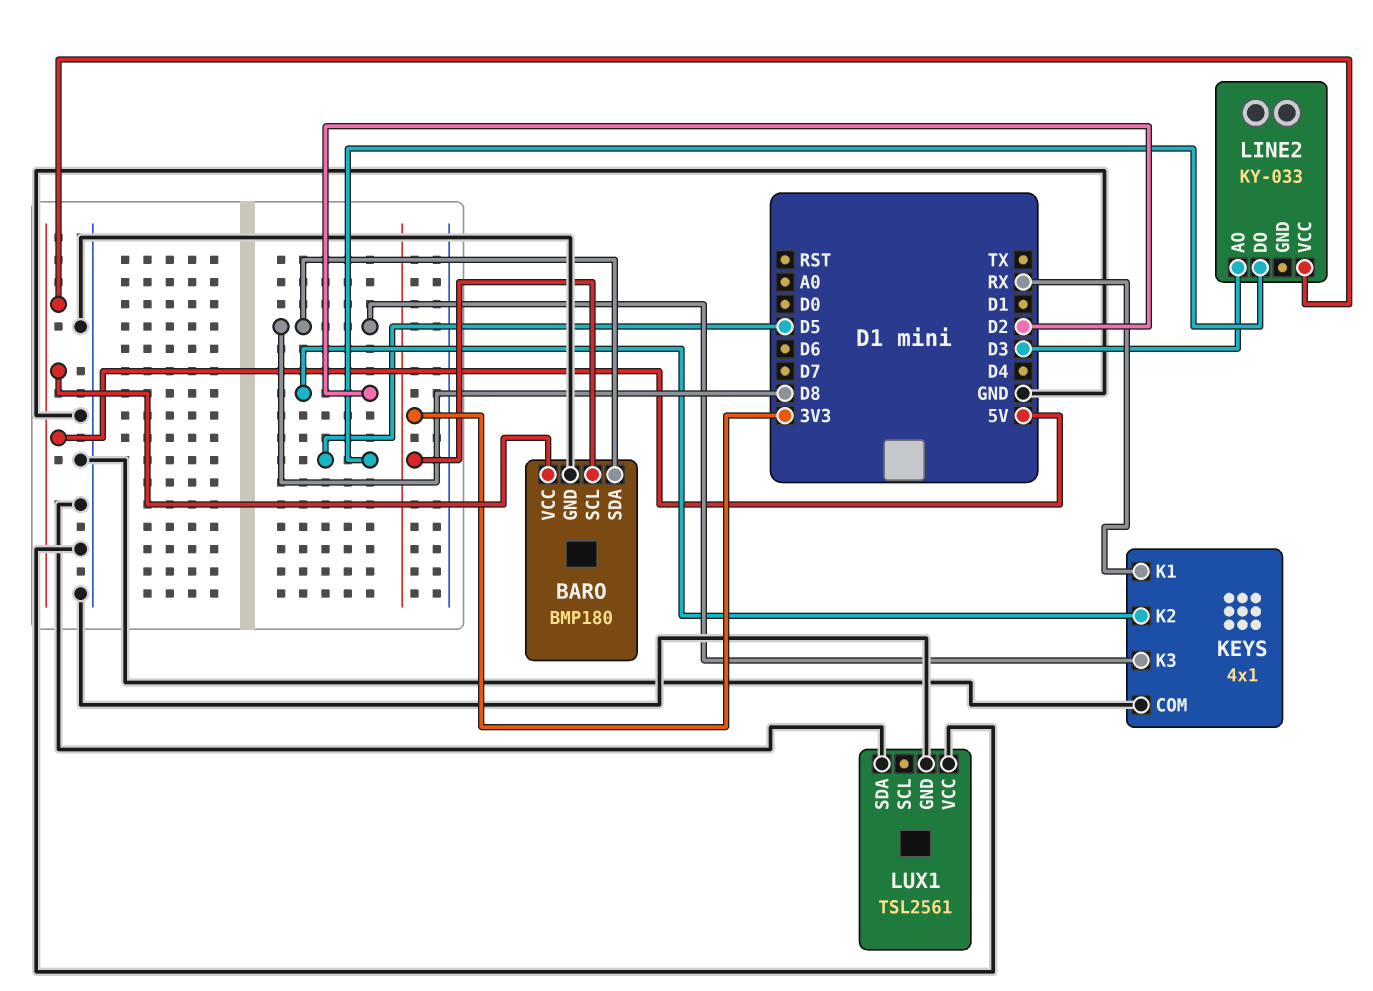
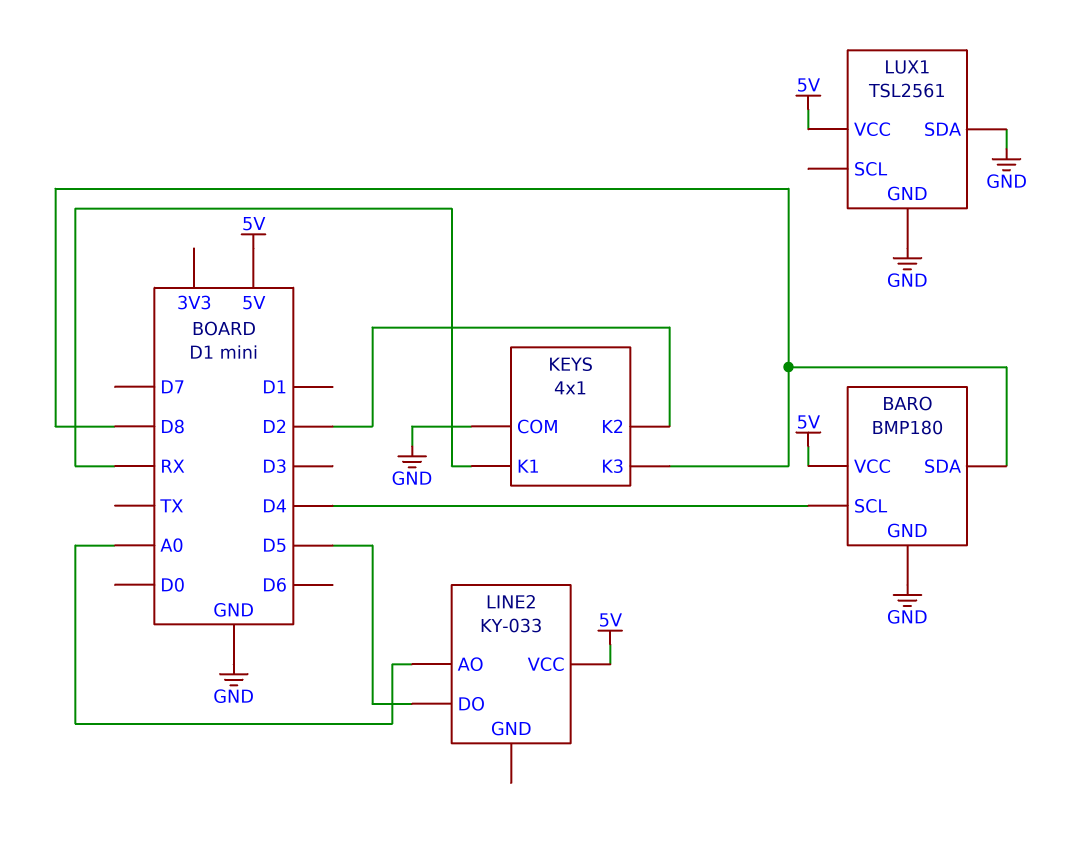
BARO pin SCL: 3V3 -> D4
LINE2 pin AO: D3 -> A0
LUX1 pin VCC: GND -> 5V

